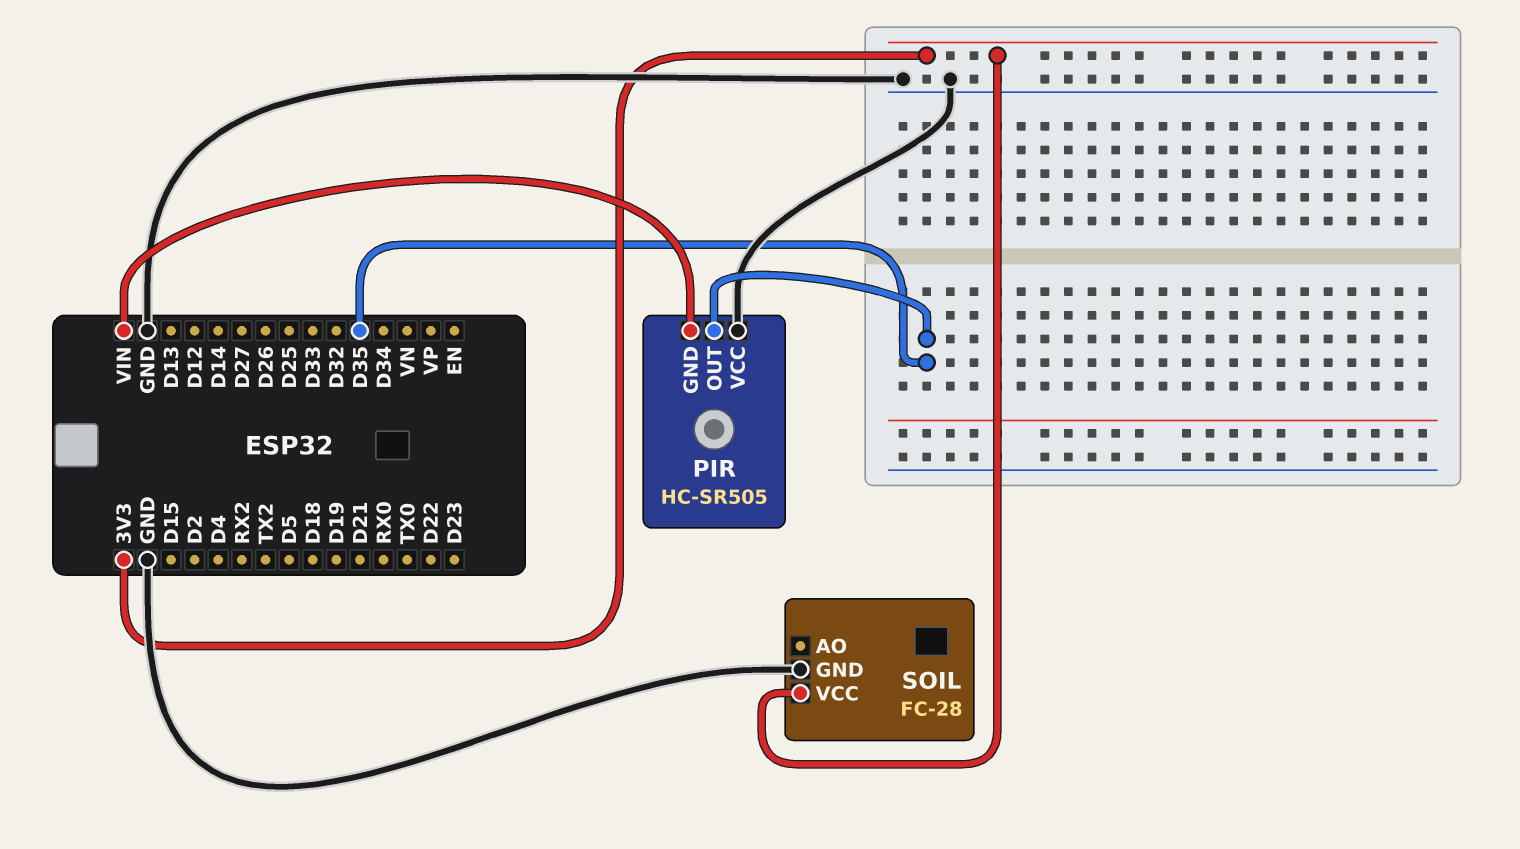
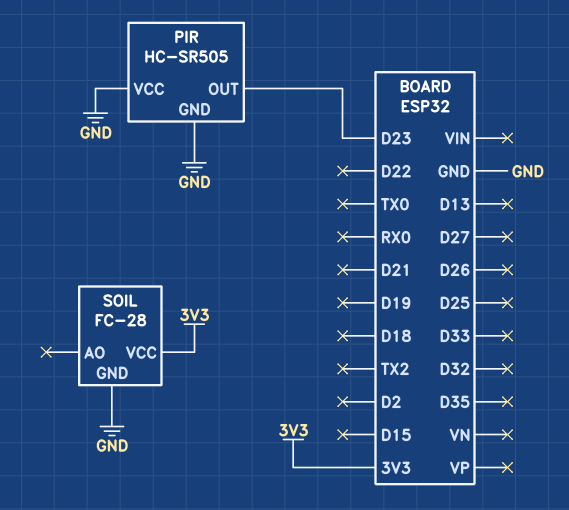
PIR pin GND: VIN -> GND
PIR pin OUT: D35 -> D23

